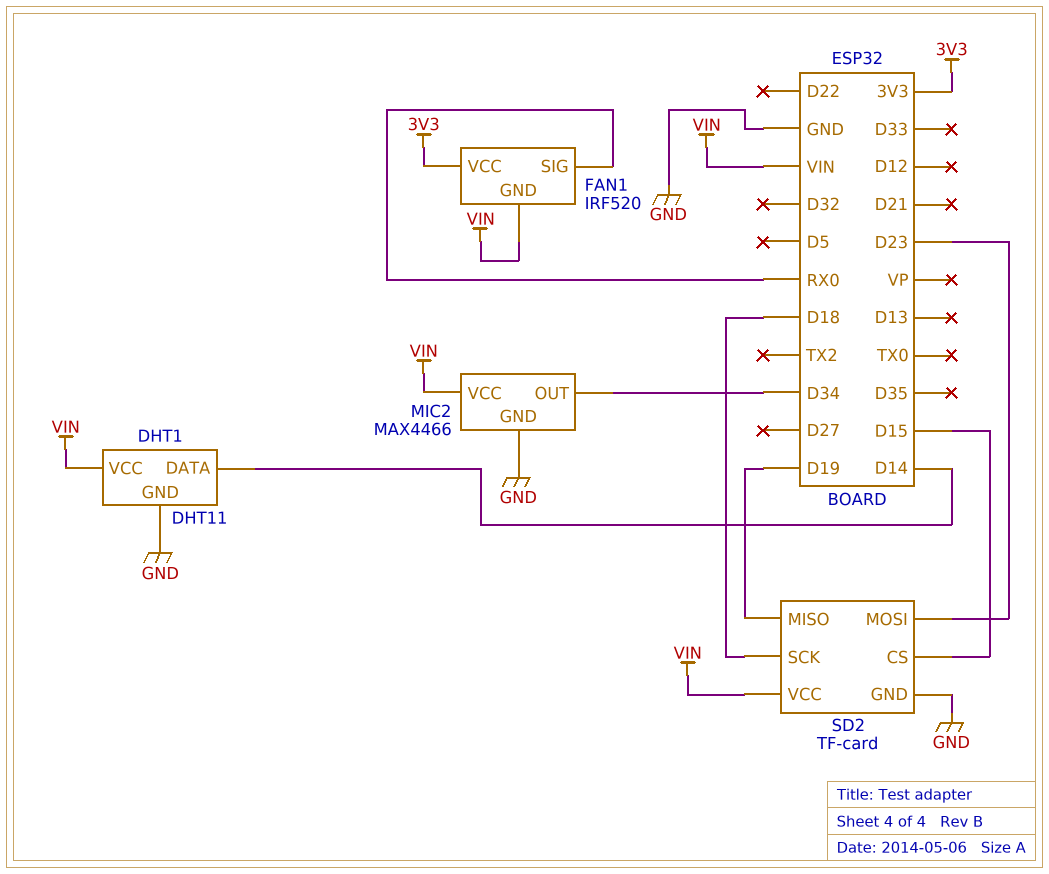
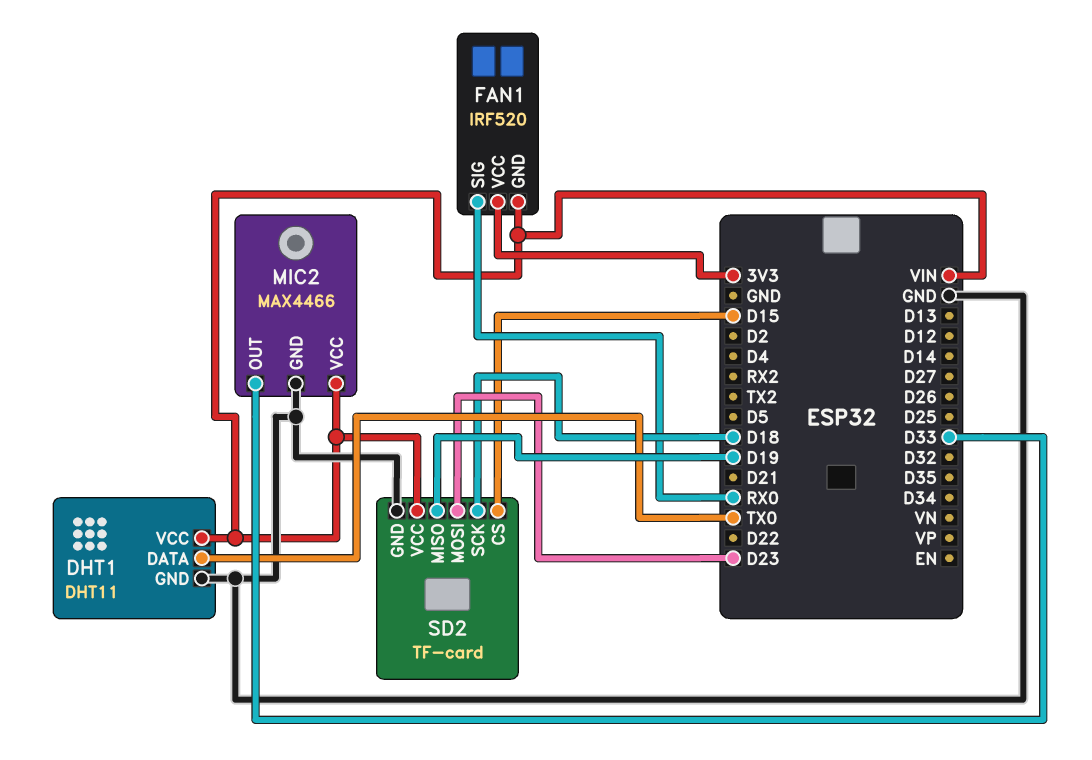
DHT1 pin DATA: D14 -> TX0
MIC2 pin OUT: D34 -> D33

